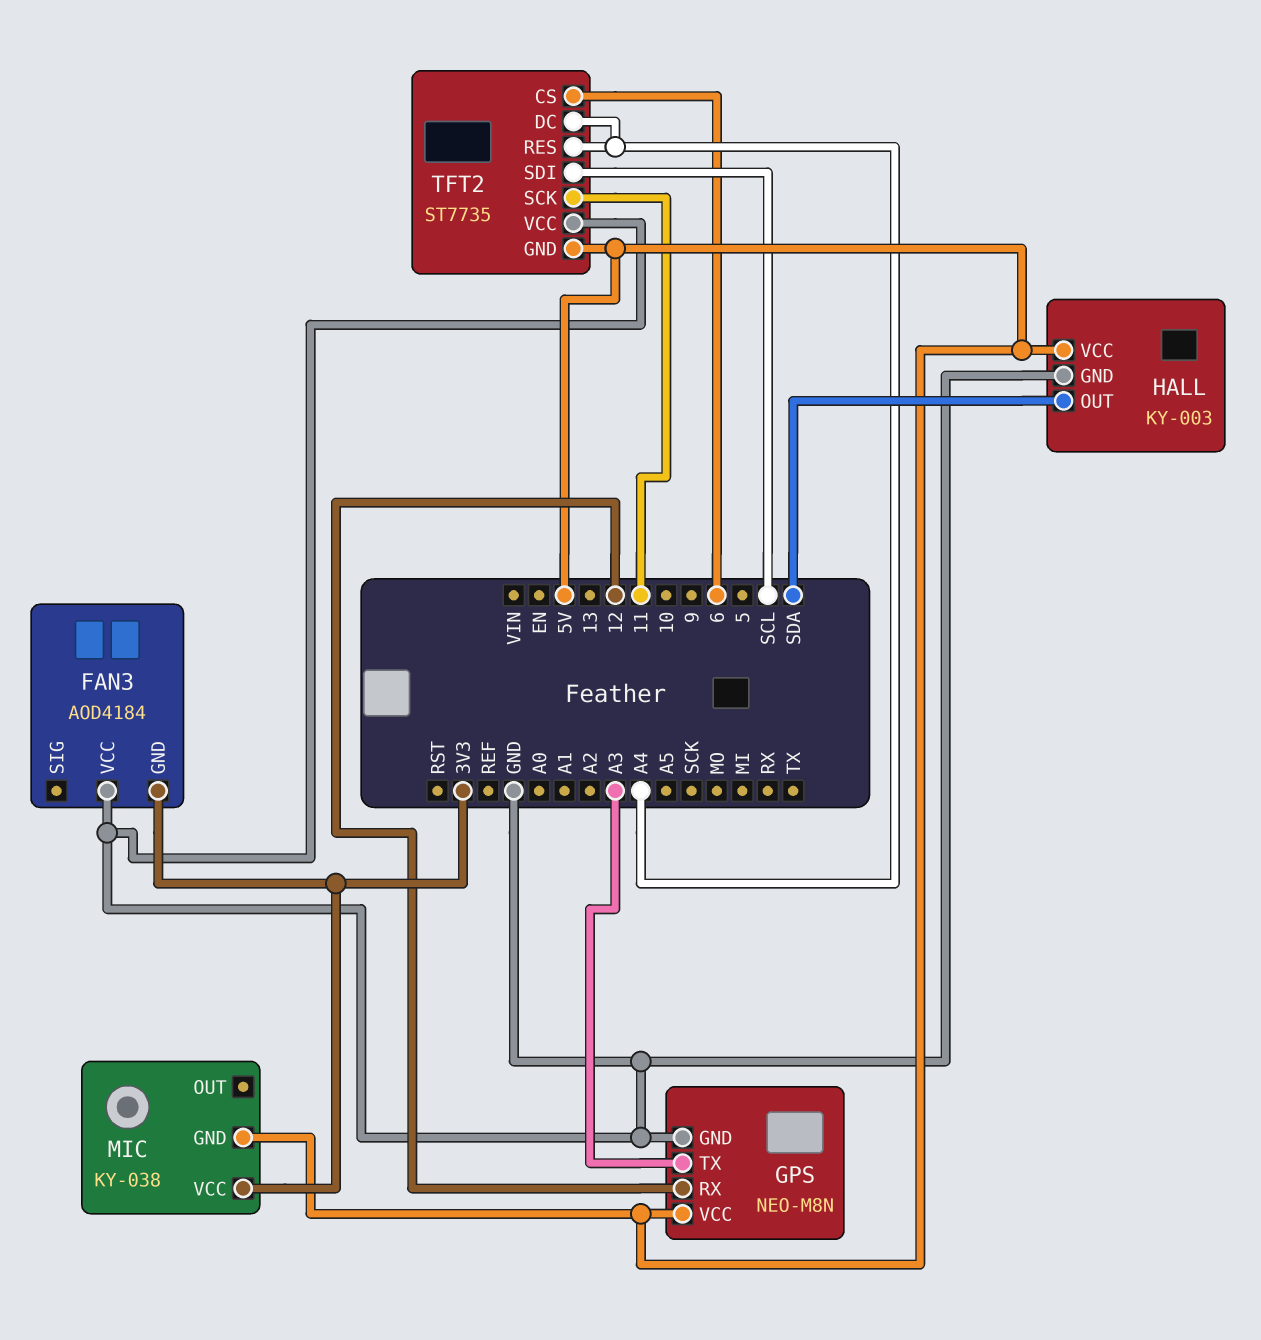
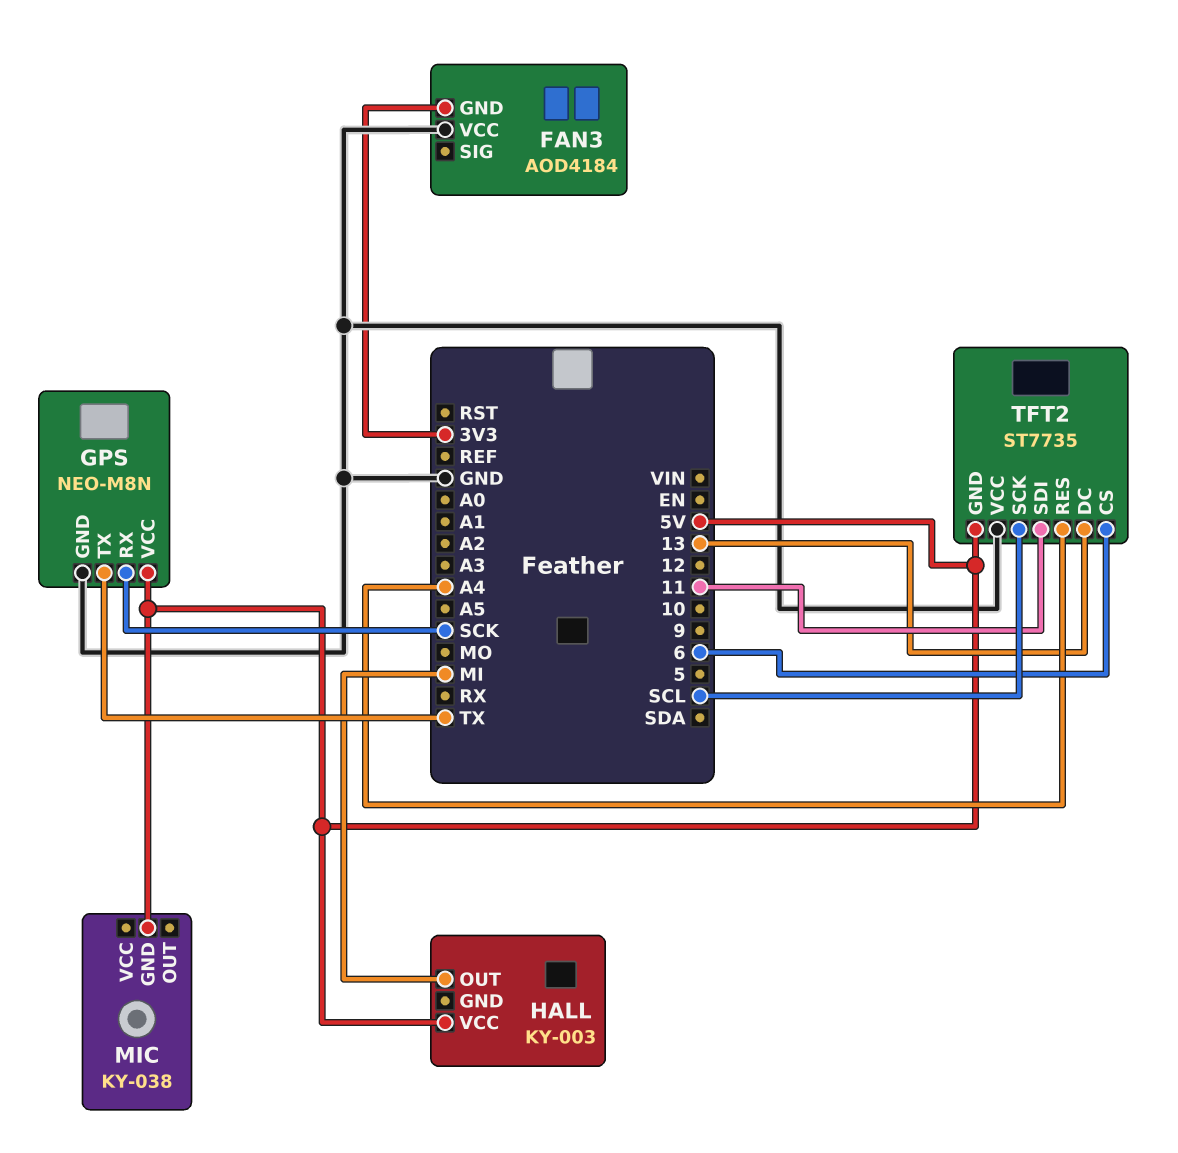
GPS pin RX: 12 -> SCK
GPS pin TX: A3 -> TX
HALL pin GND: GND -> none
HALL pin OUT: SDA -> MI
MIC pin VCC: 3V3 -> none
TFT2 pin DC: A4 -> 13
TFT2 pin SCK: 11 -> SCL
TFT2 pin SDI: SCL -> 11

